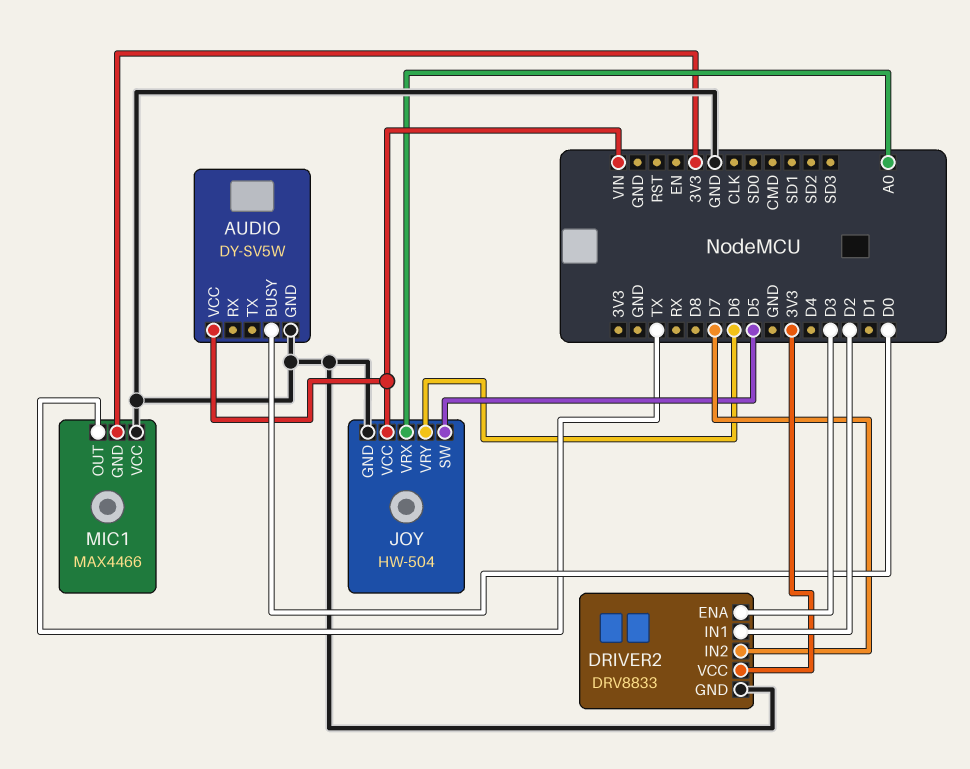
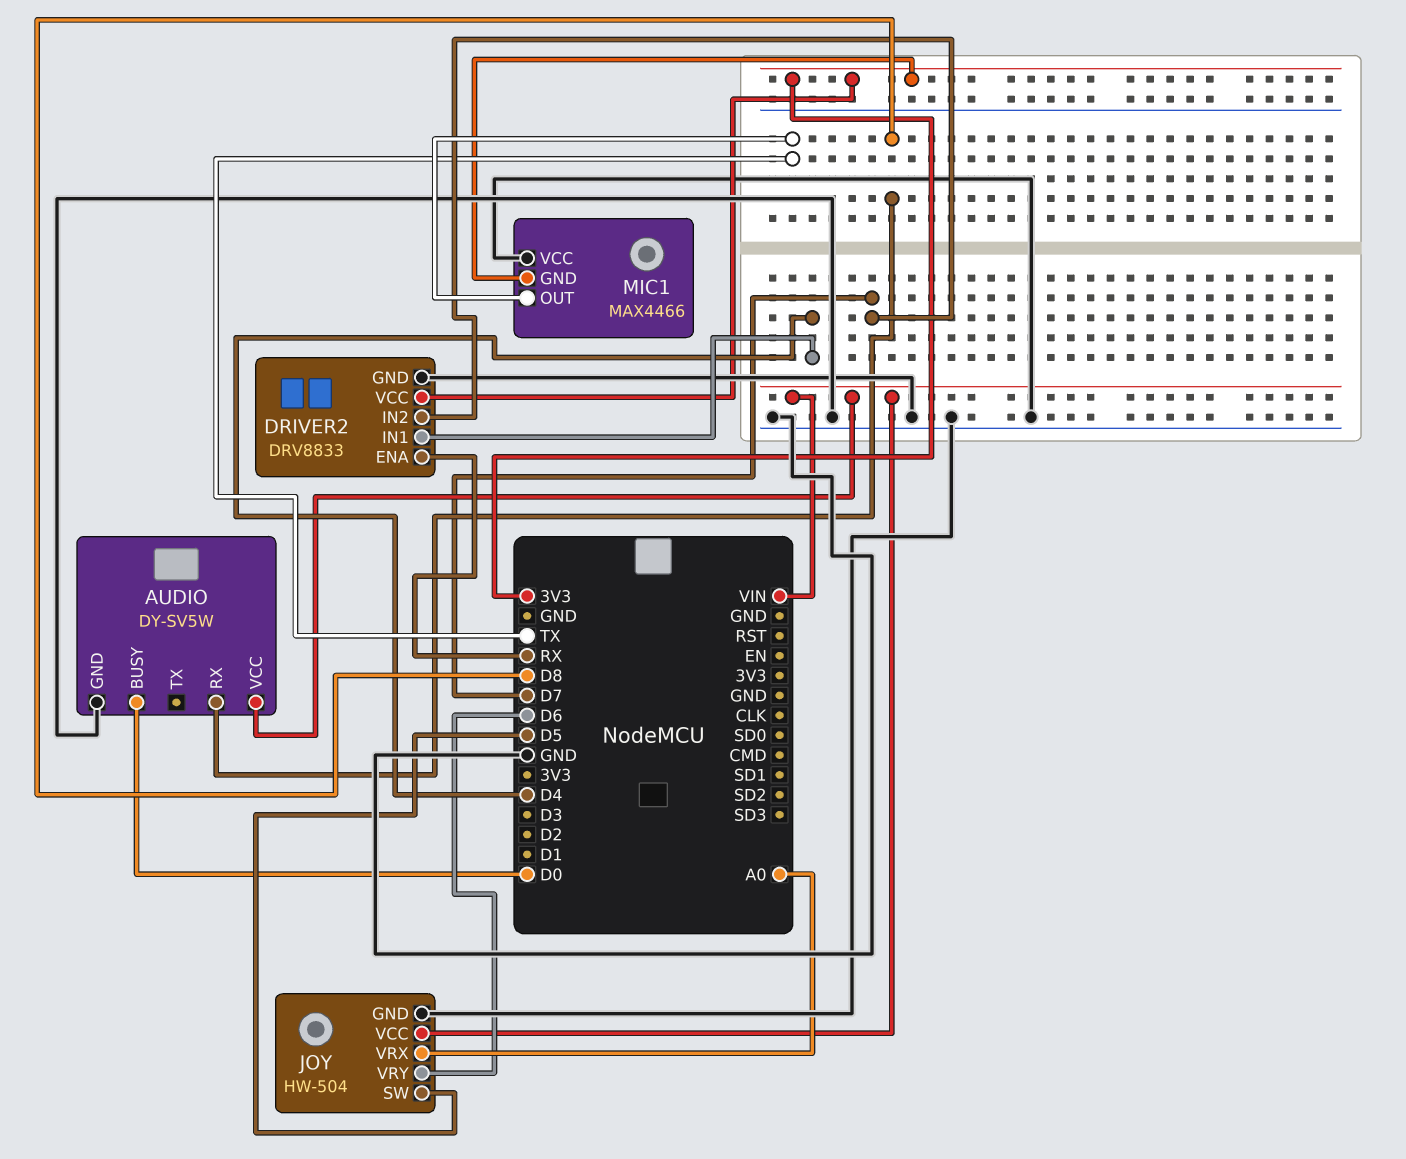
AUDIO pin RX: none -> D8
DRIVER2 pin ENA: D3 -> RX
DRIVER2 pin IN1: D2 -> D4

